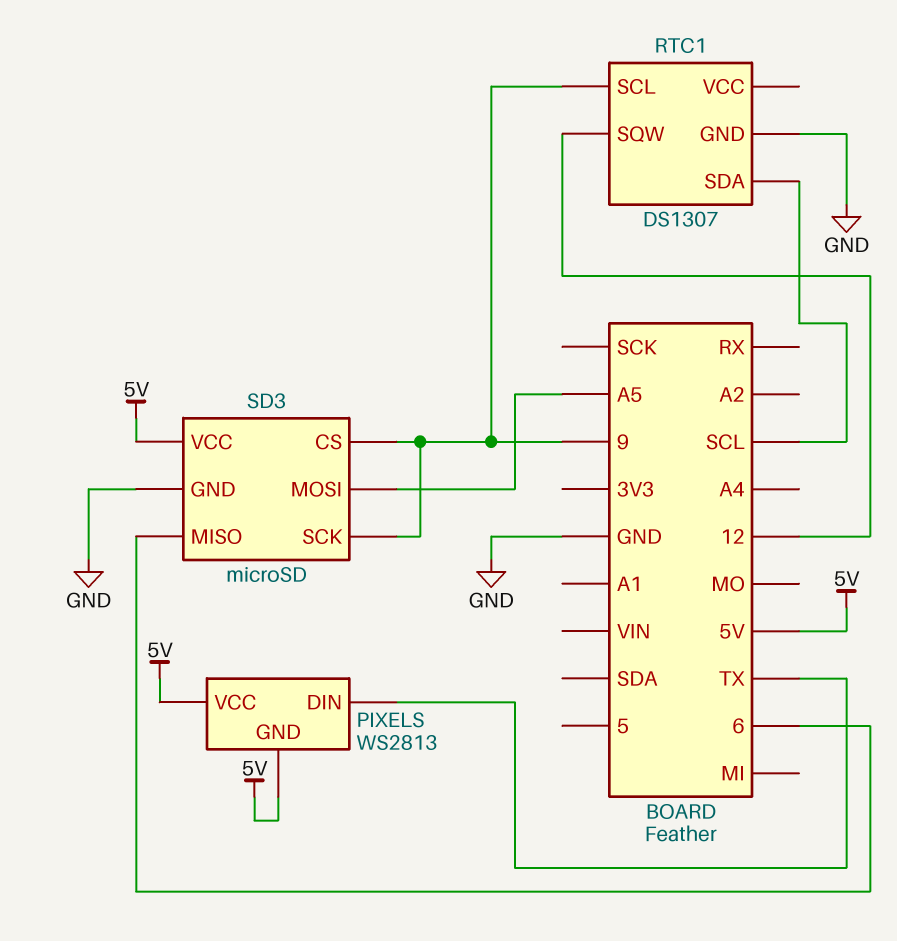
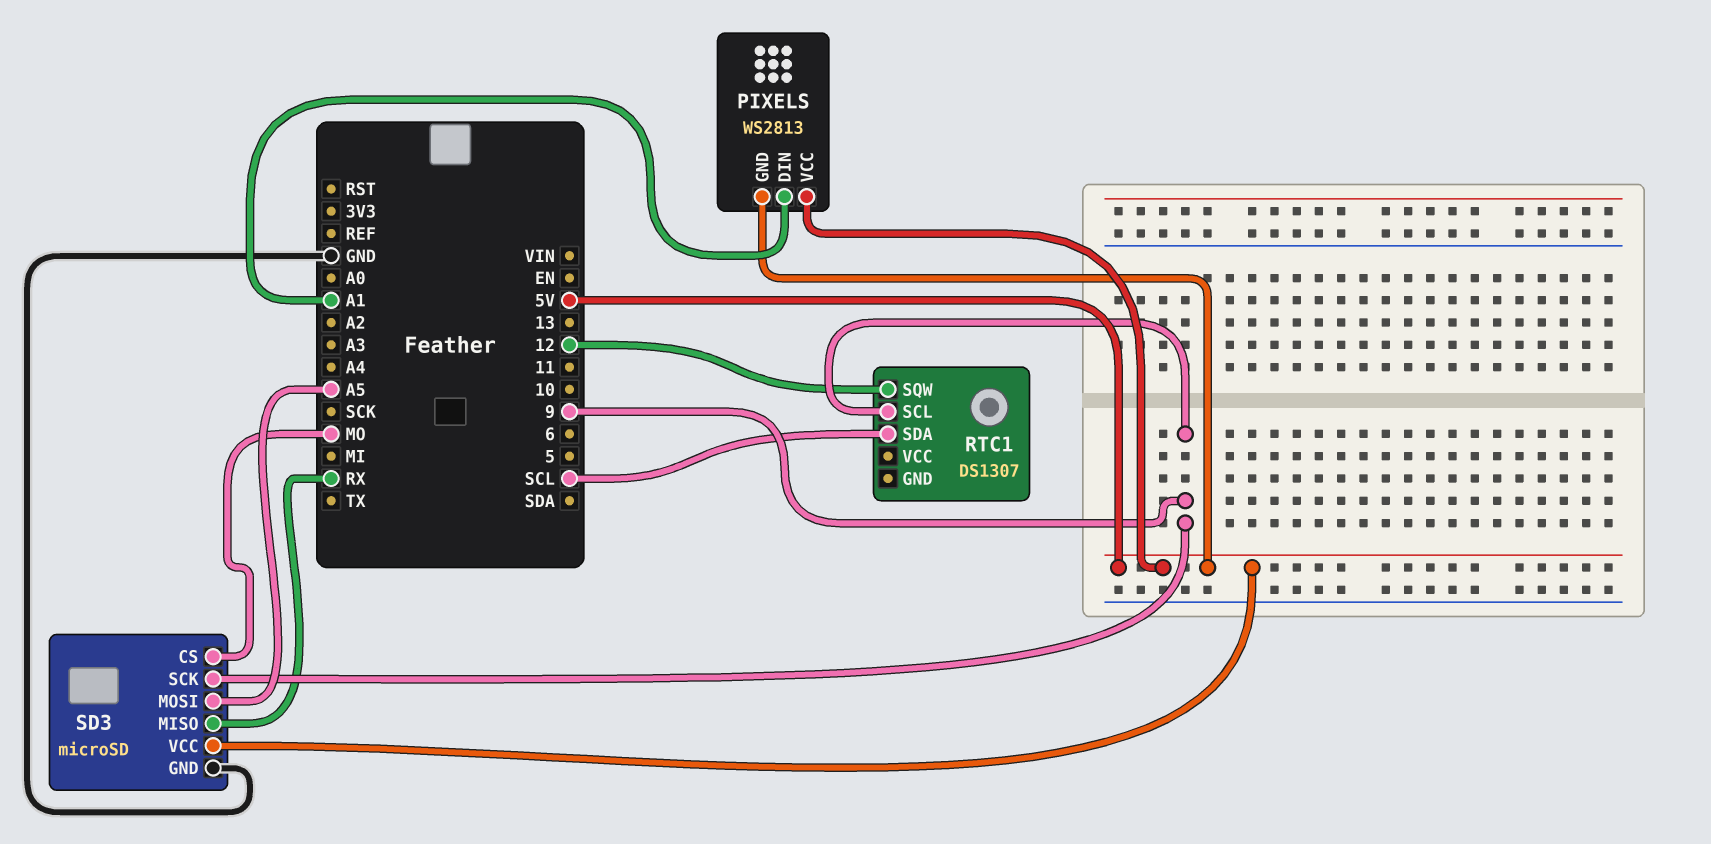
PIXELS pin DIN: TX -> A1
RTC1 pin GND: GND -> none
SD3 pin CS: 9 -> MO
SD3 pin MISO: 6 -> RX

